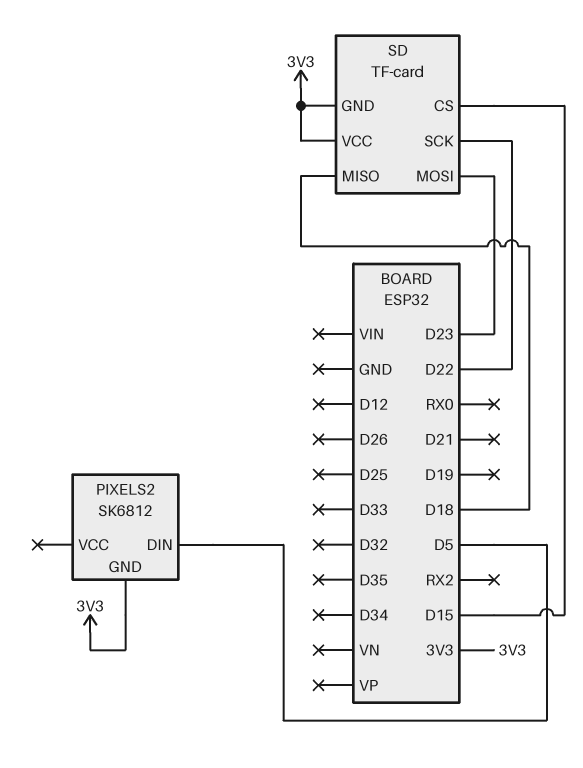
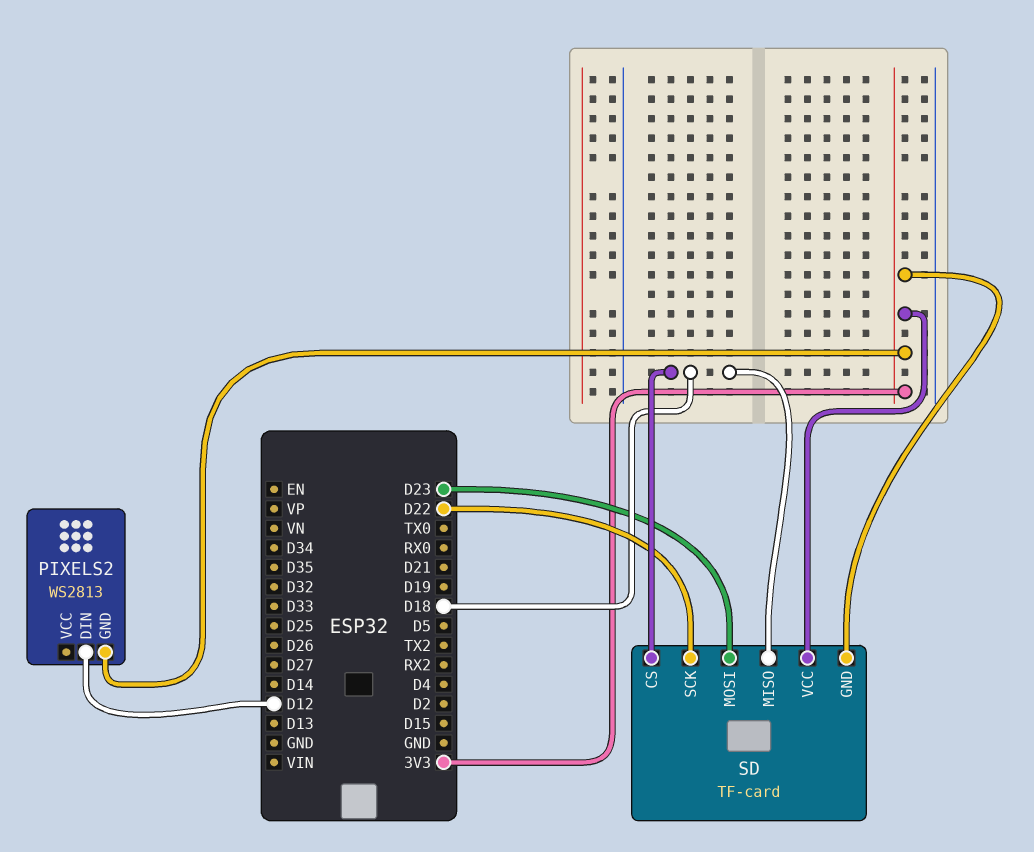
PIXELS2: SK6812 -> WS2813
PIXELS2 pin DIN: D5 -> D12
SD pin CS: D15 -> D18

